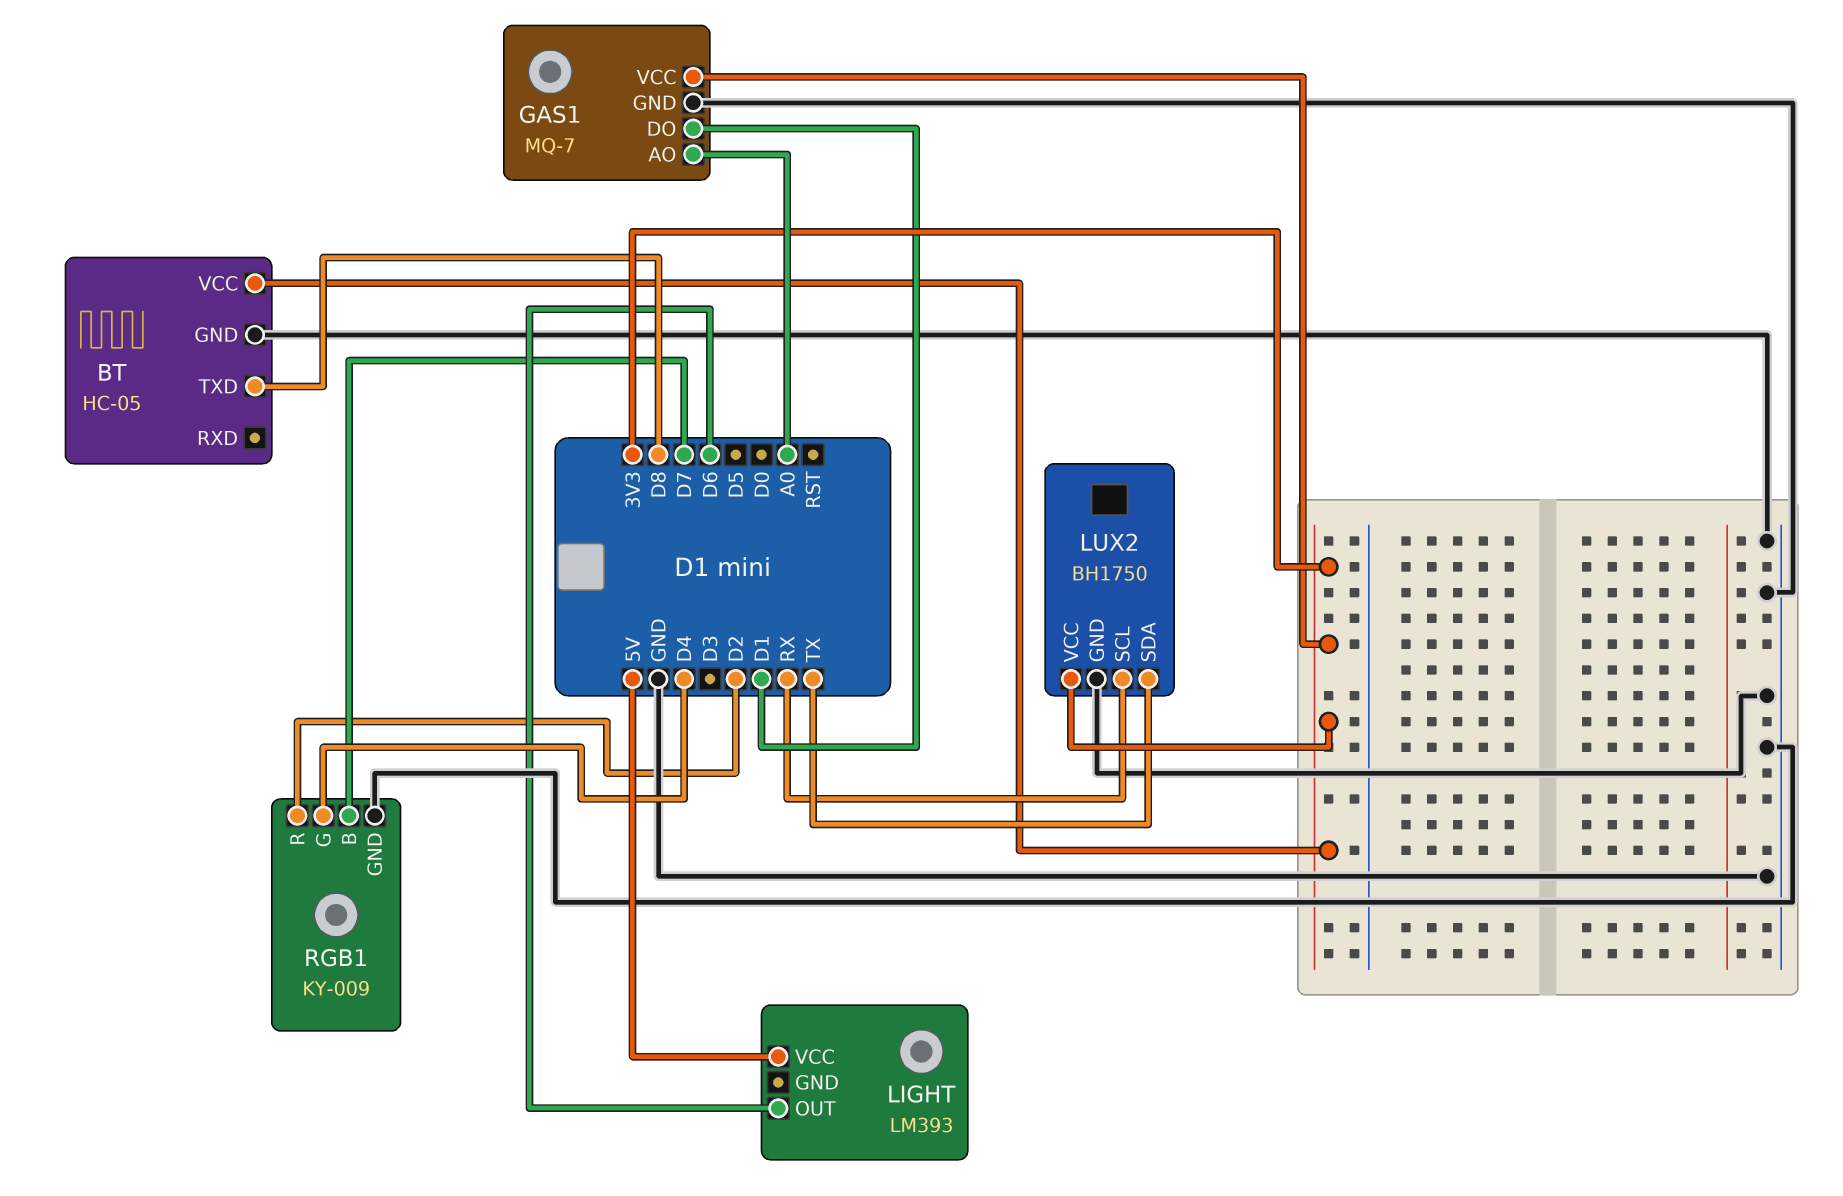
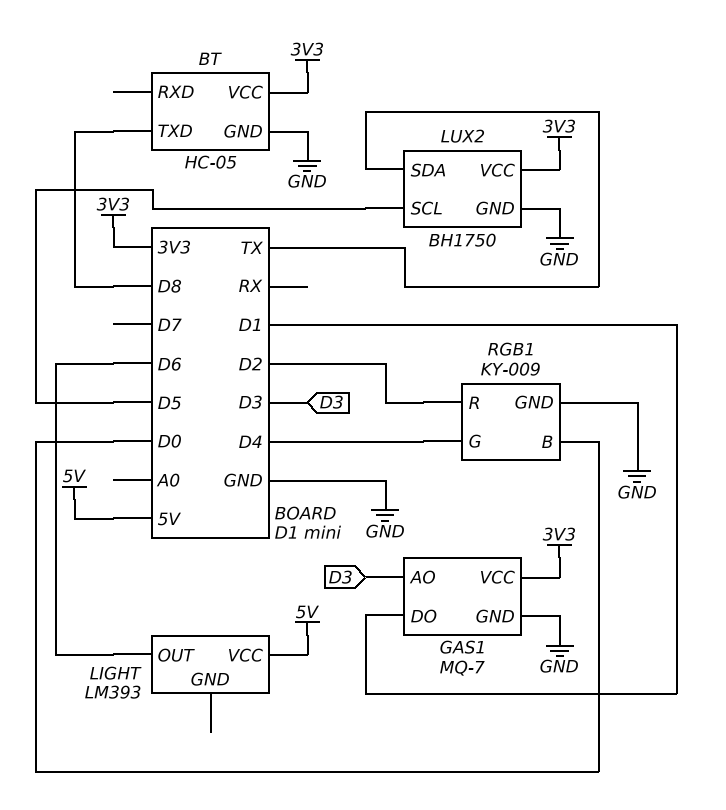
GAS1 pin AO: A0 -> D3
LUX2 pin SCL: RX -> D5
RGB1 pin B: D7 -> D0

